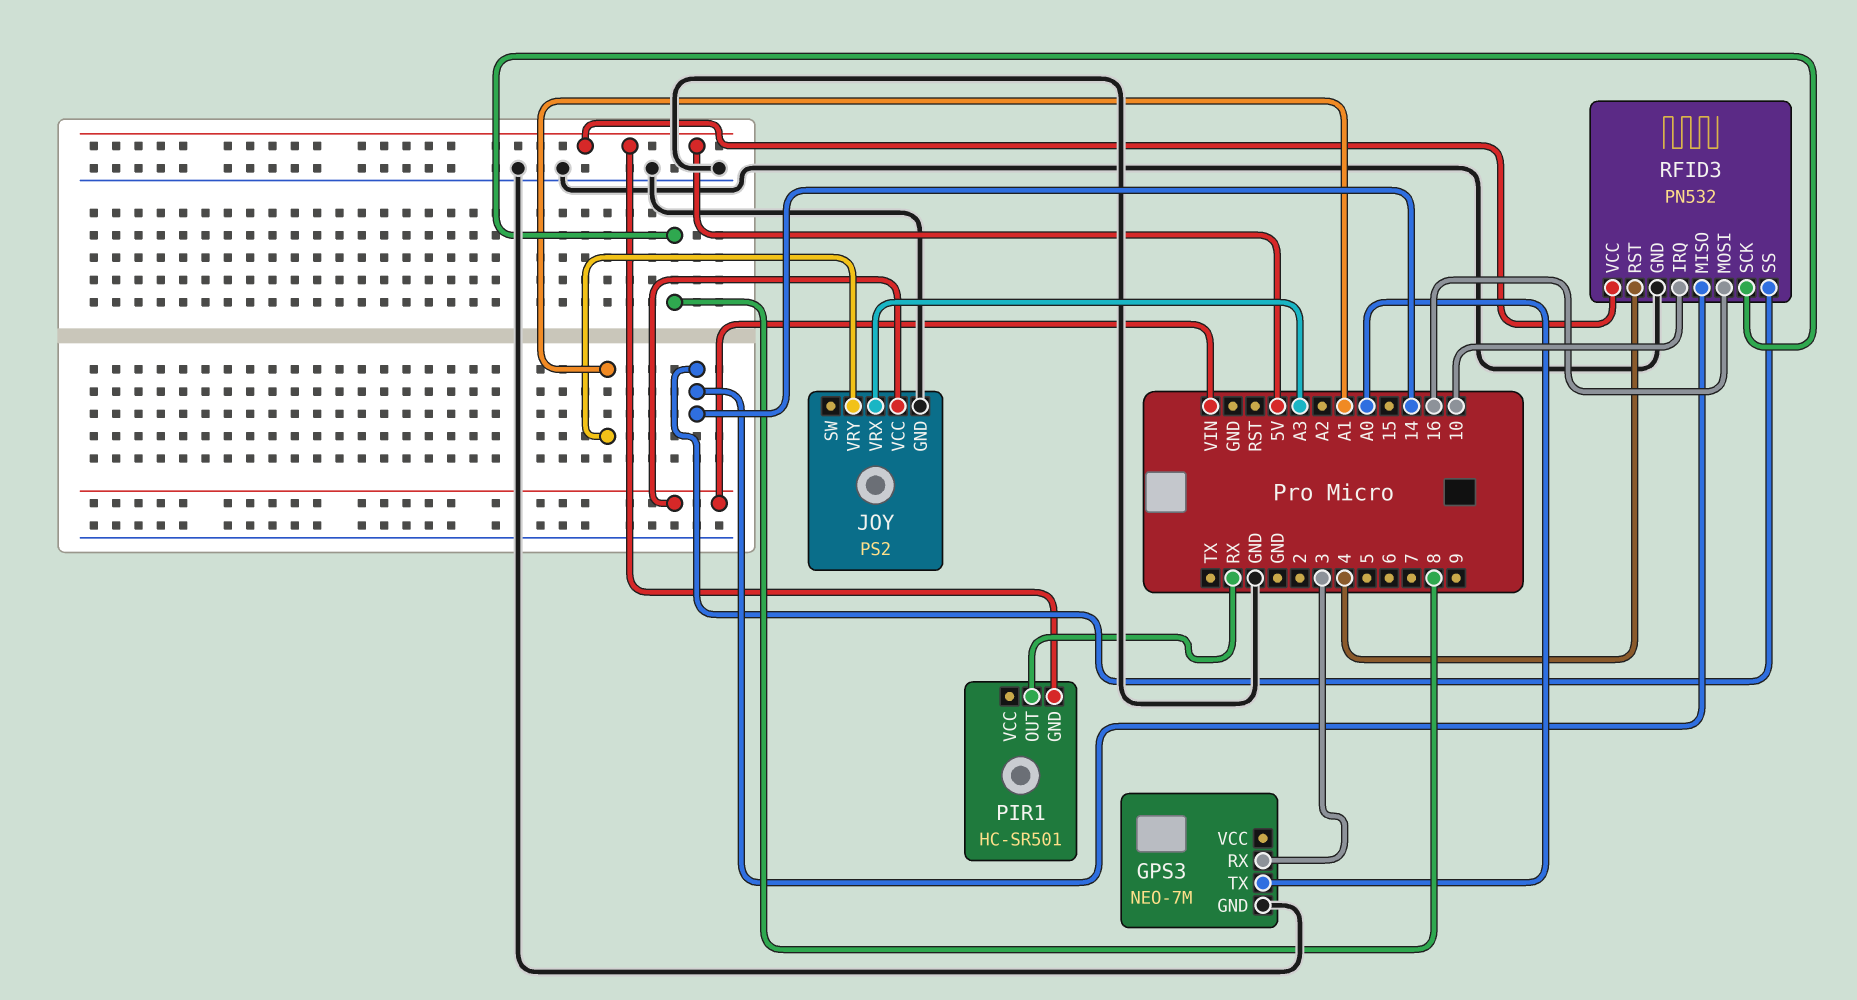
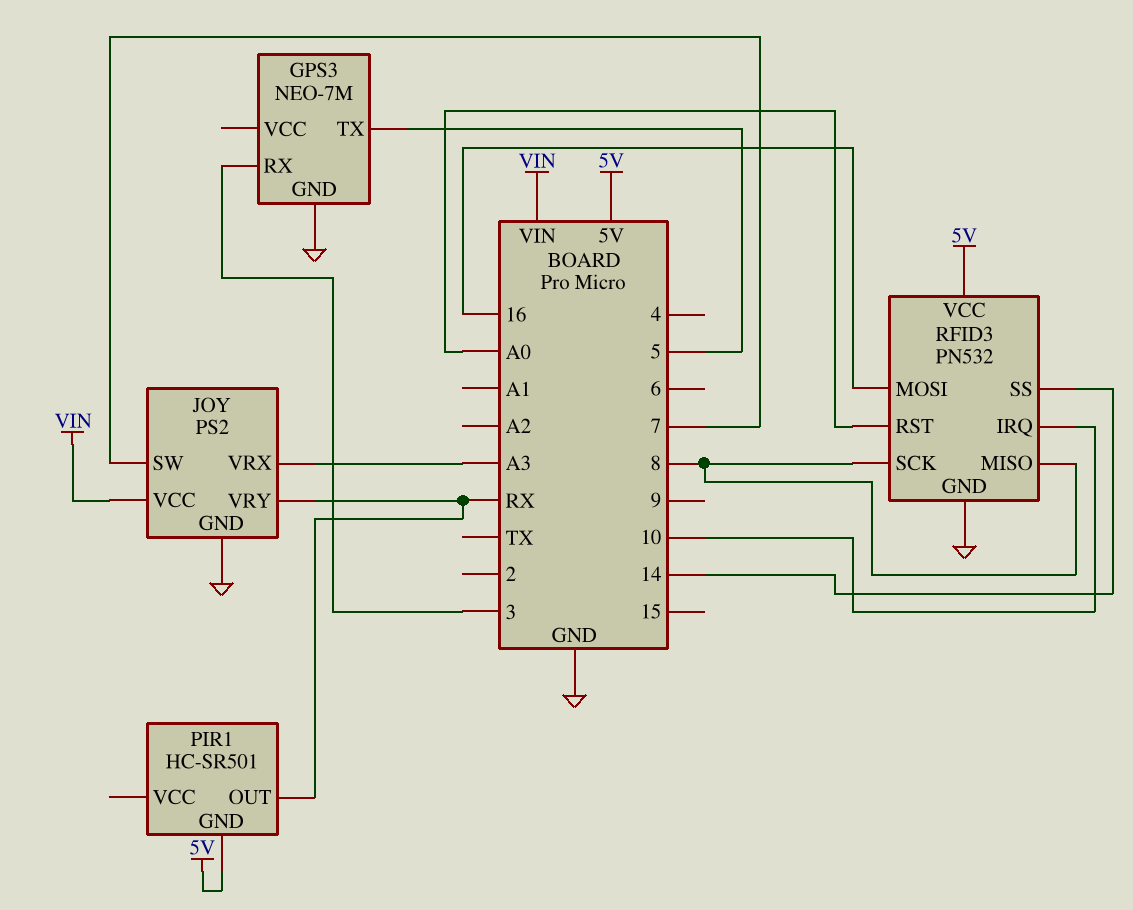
GPS3 pin TX: A0 -> 5
JOY pin SW: none -> 7
JOY pin VRY: A1 -> RX
RFID3 pin MISO: 14 -> 8
RFID3 pin RST: 4 -> A0

